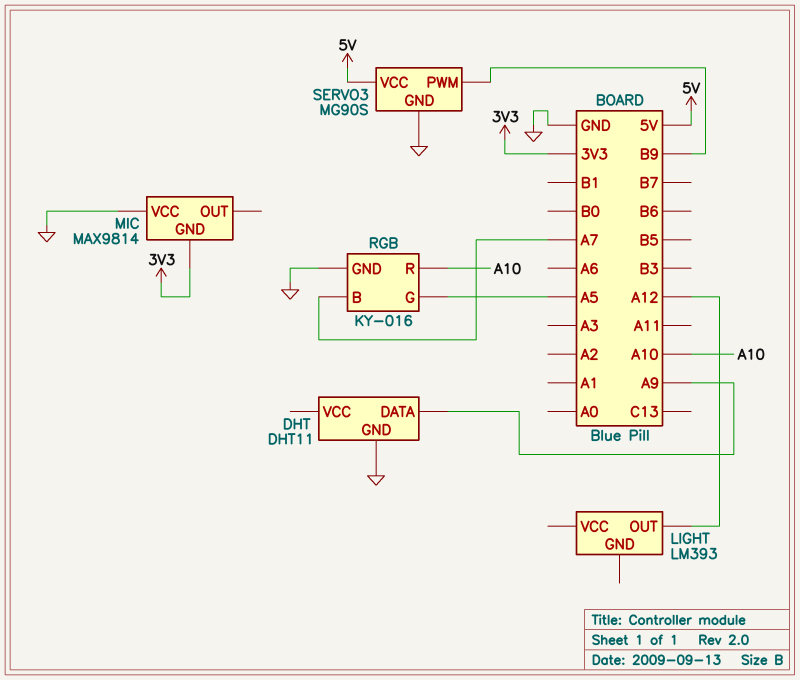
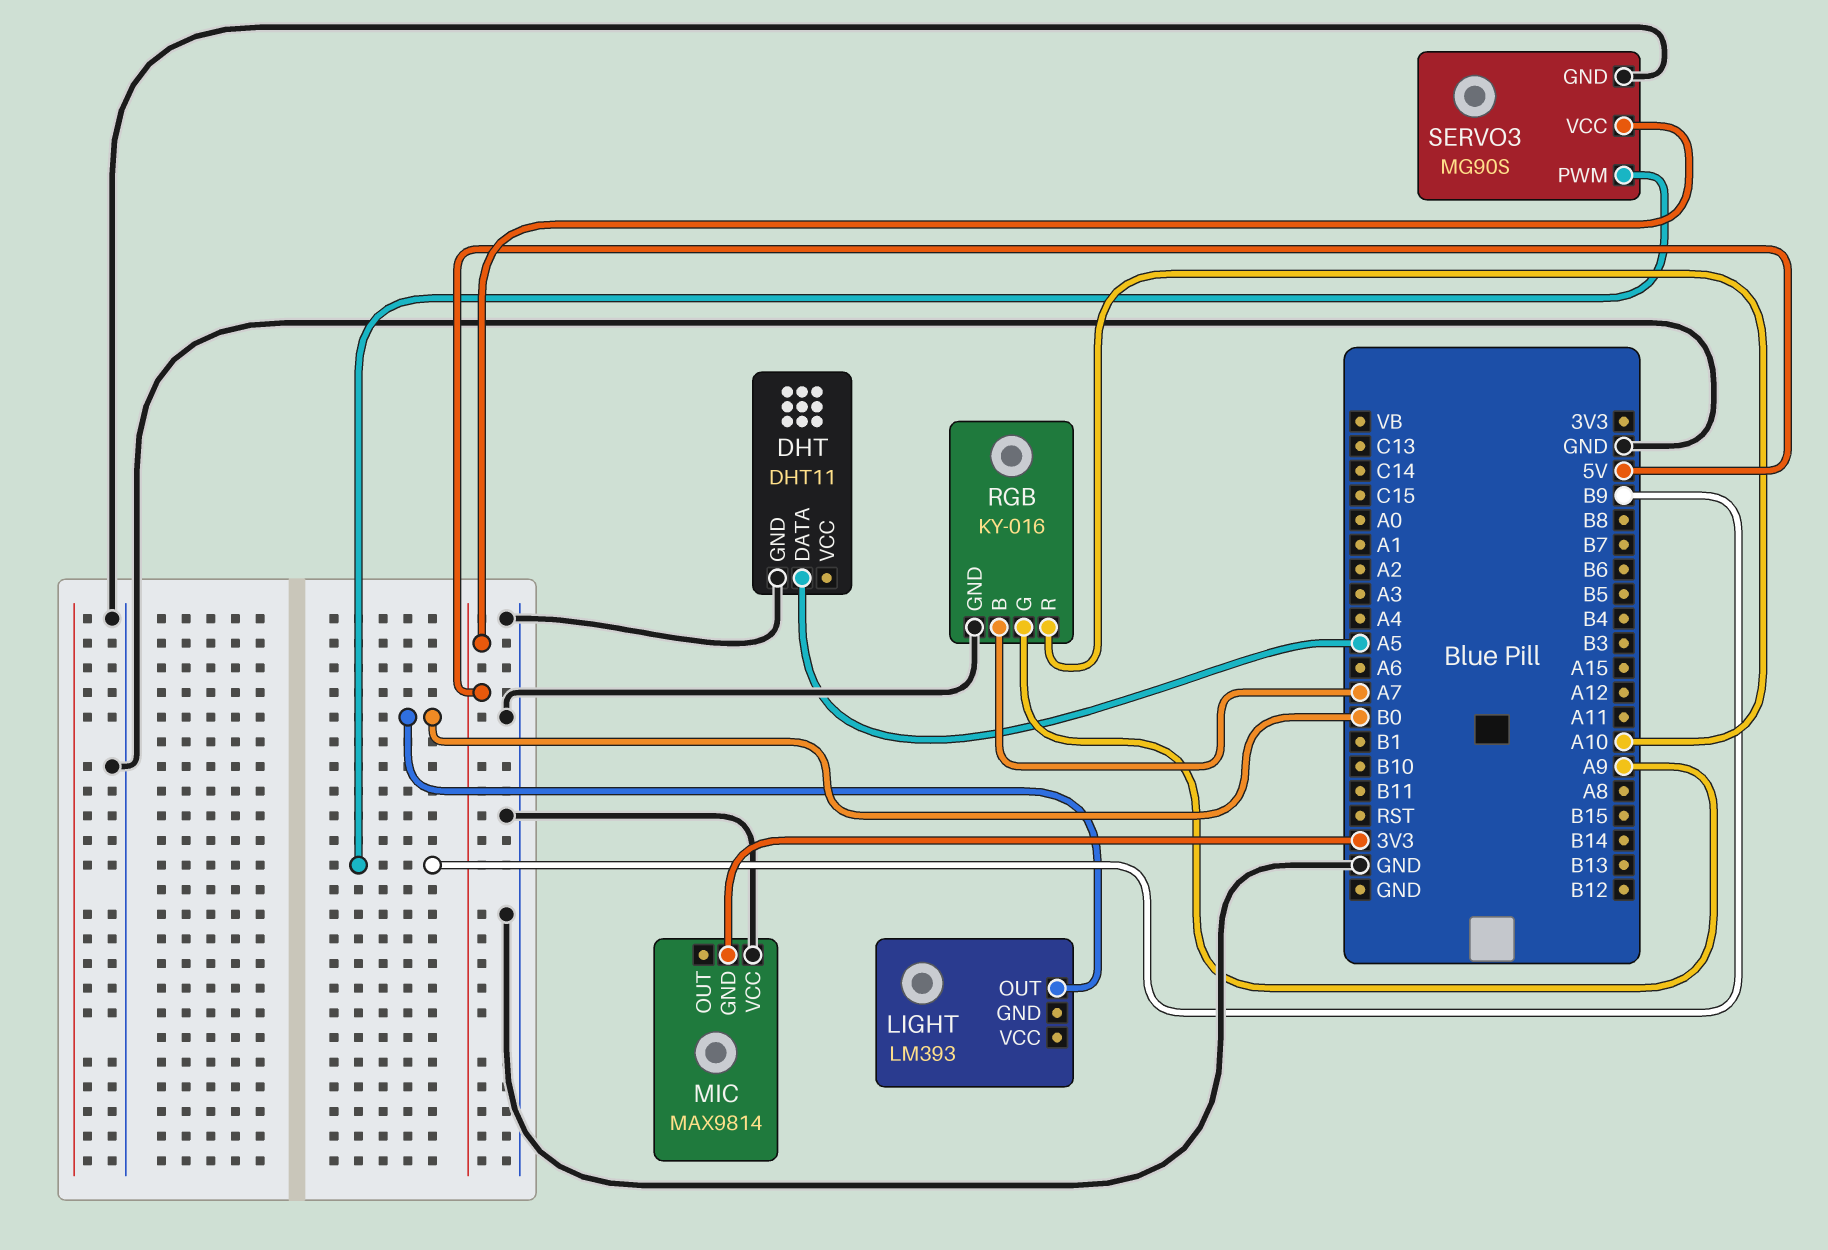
DHT pin DATA: A9 -> A5
LIGHT pin OUT: A12 -> B0
RGB pin G: A5 -> A9

